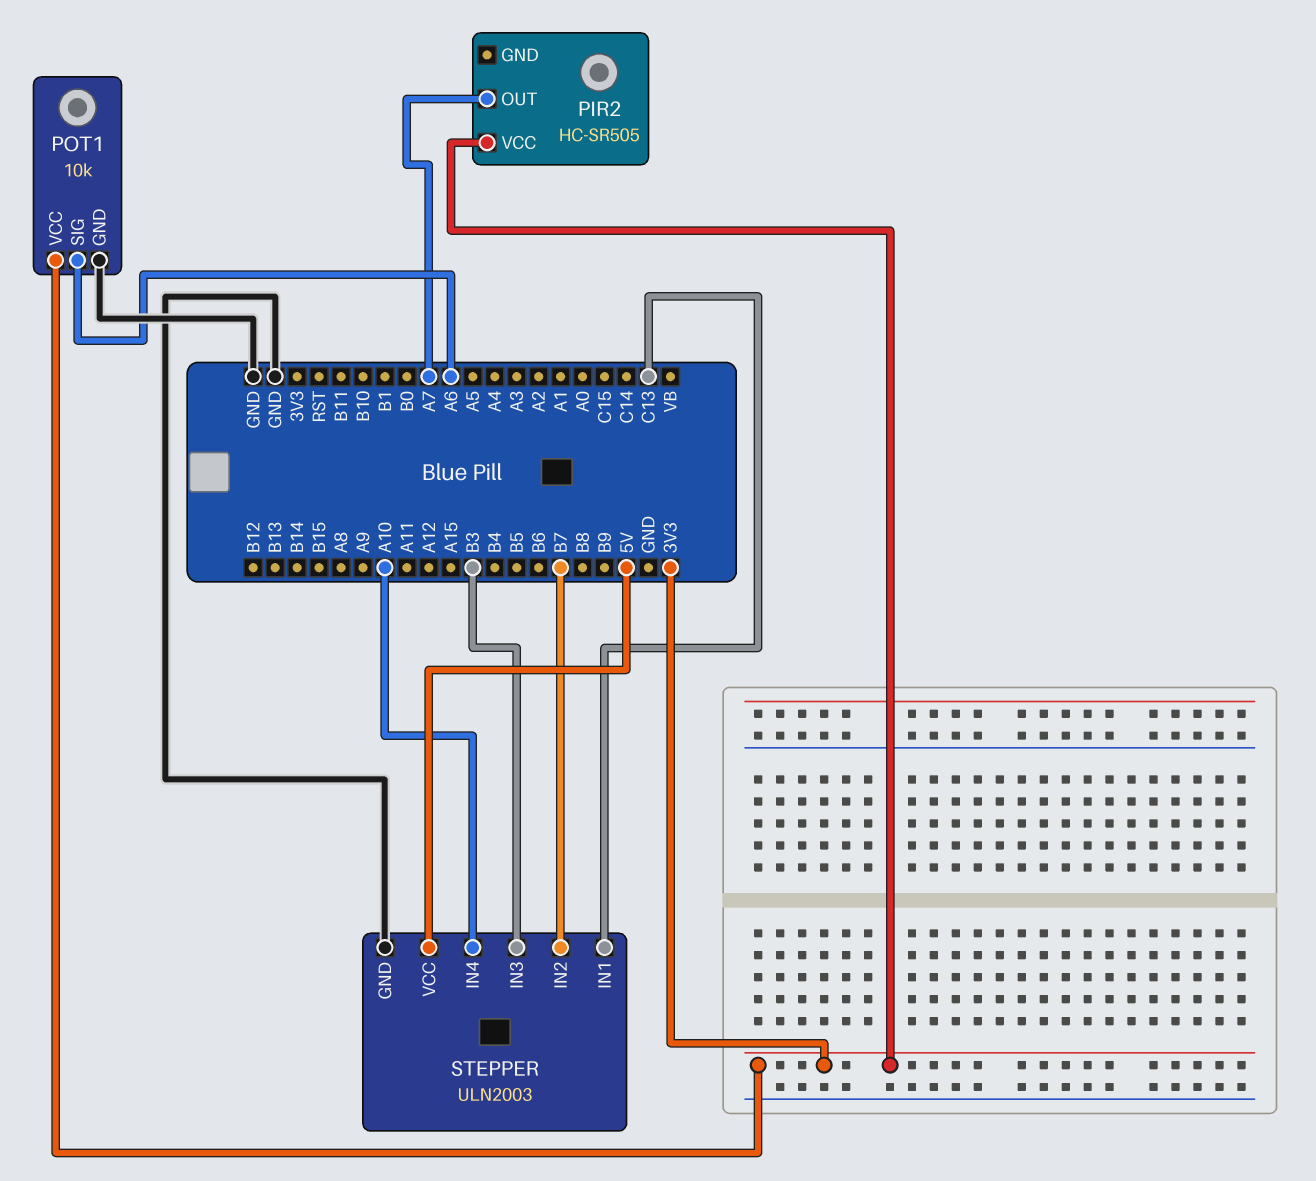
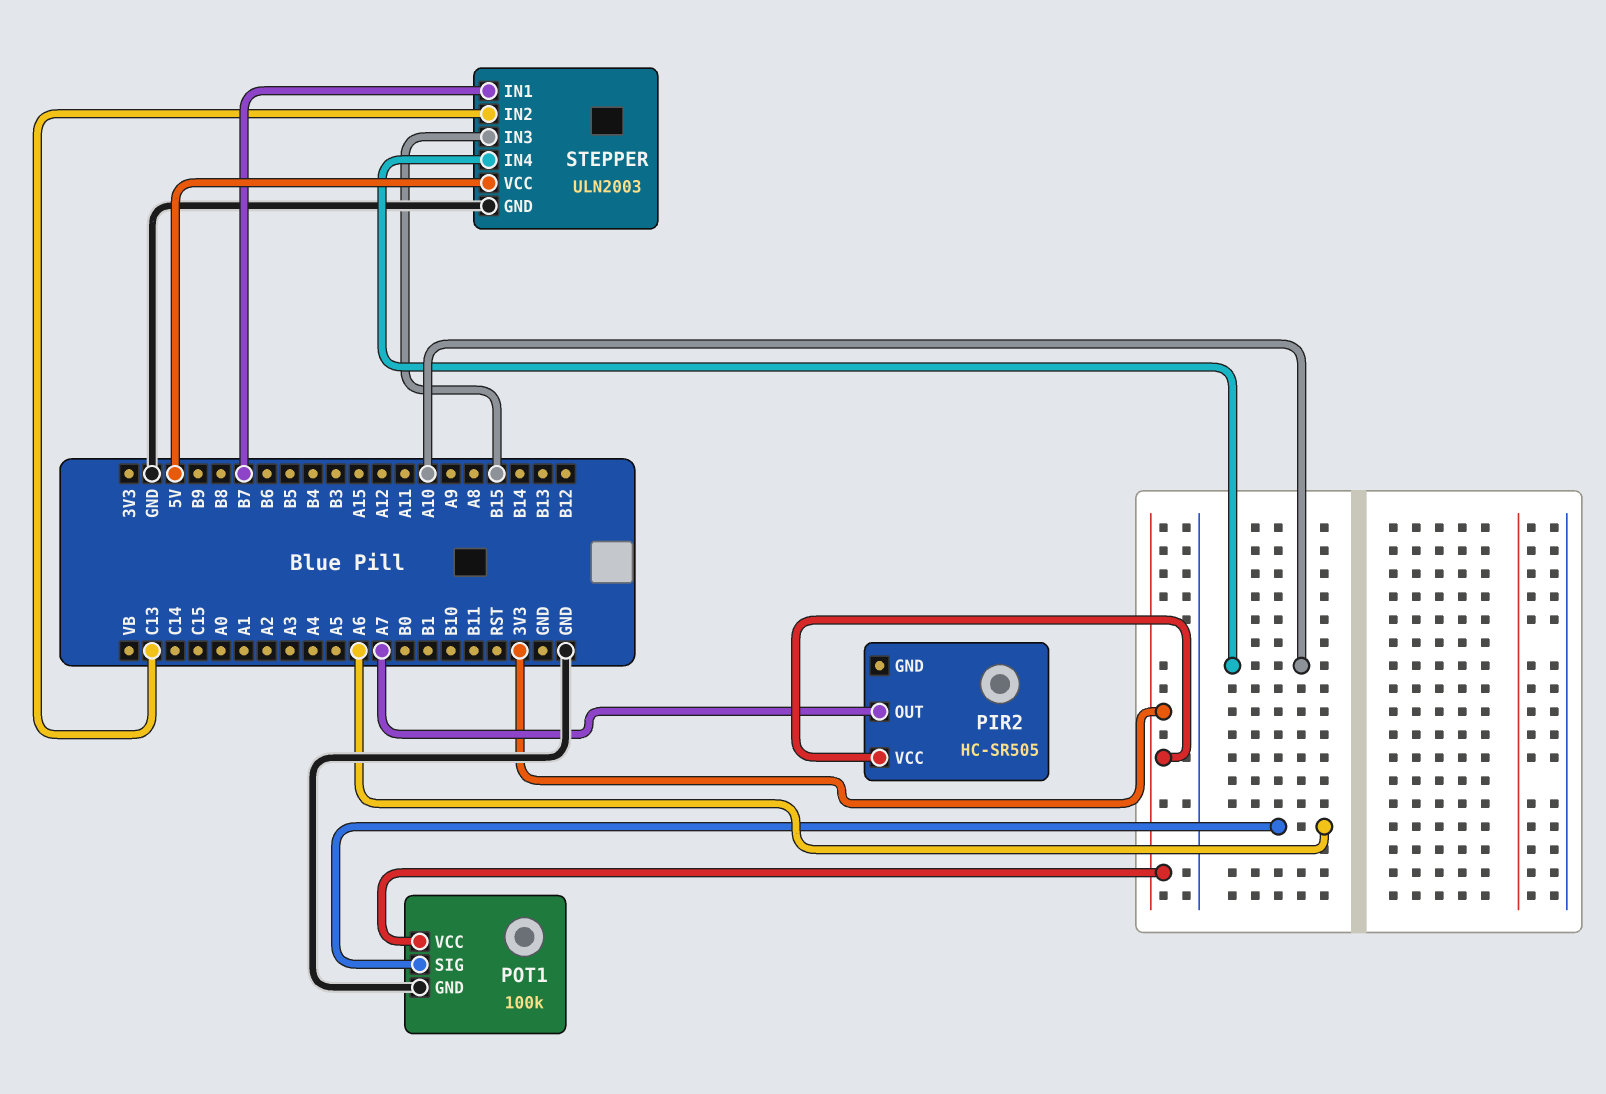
POT1: 10k -> 100k
STEPPER pin IN1: C13 -> B7
STEPPER pin IN2: B7 -> C13
STEPPER pin IN3: B3 -> B15

